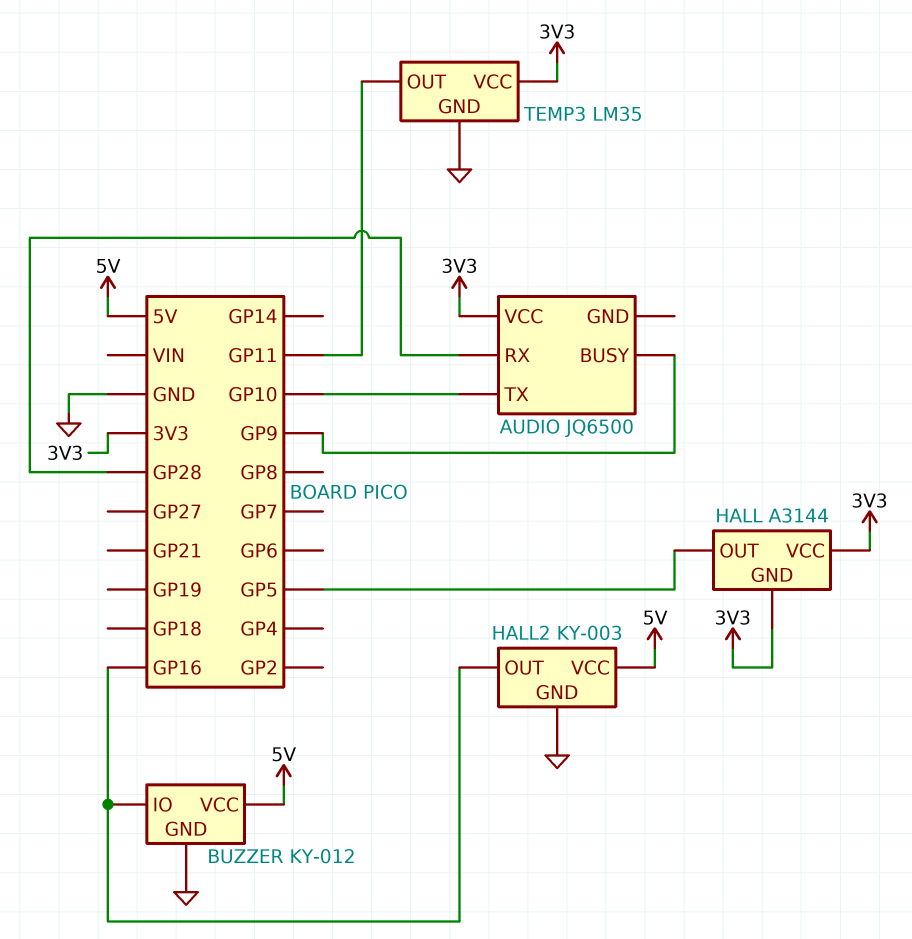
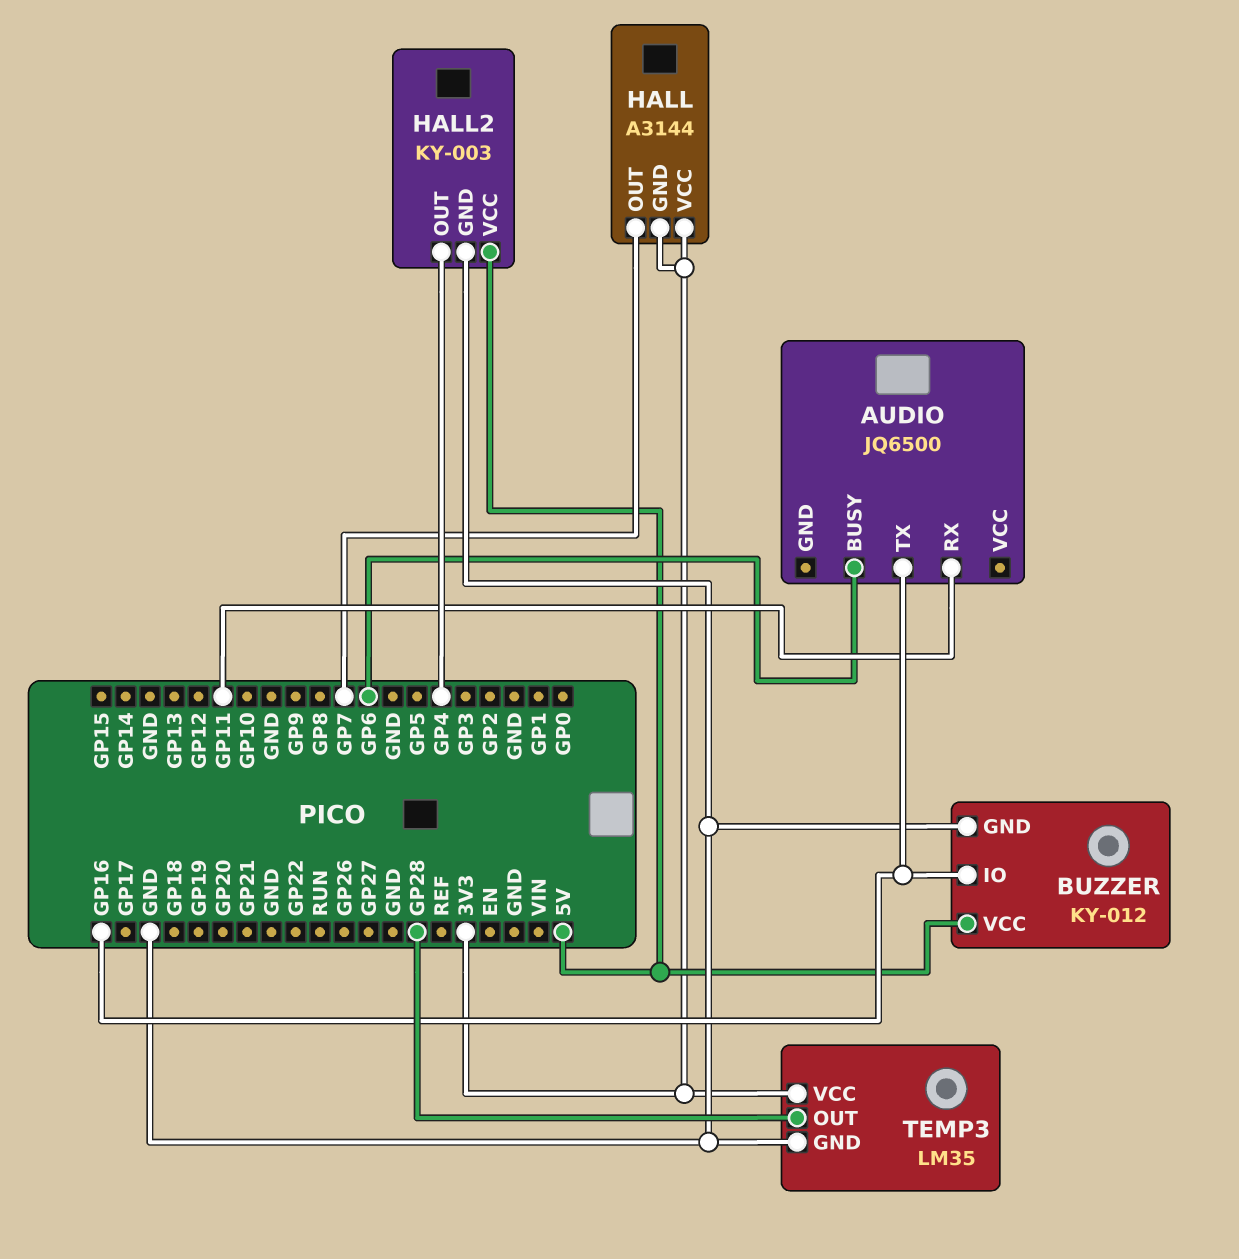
AUDIO pin BUSY: GP9 -> GP6
AUDIO pin RX: GP28 -> GP11
AUDIO pin TX: GP10 -> GP16
AUDIO pin VCC: 3V3 -> none
HALL pin OUT: GP5 -> GP7
HALL2 pin OUT: GP16 -> GP4
TEMP3 pin OUT: GP11 -> GP28

